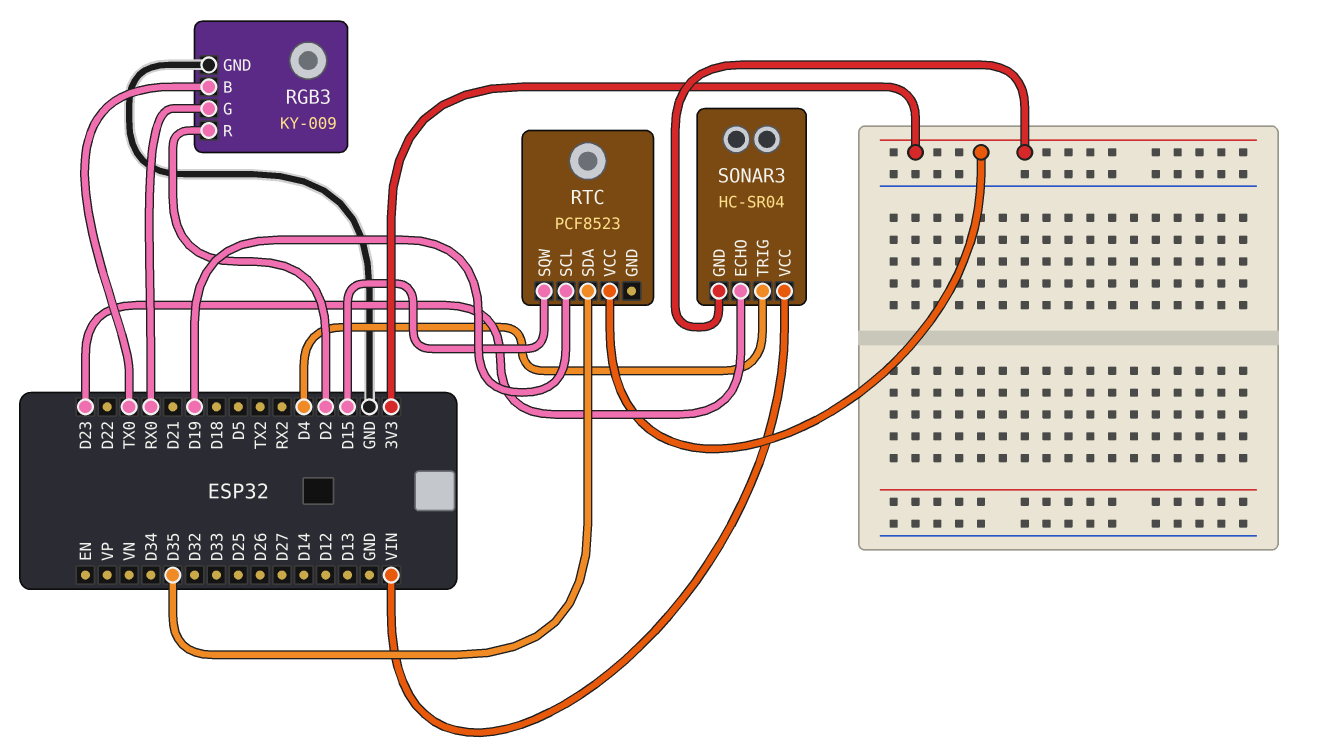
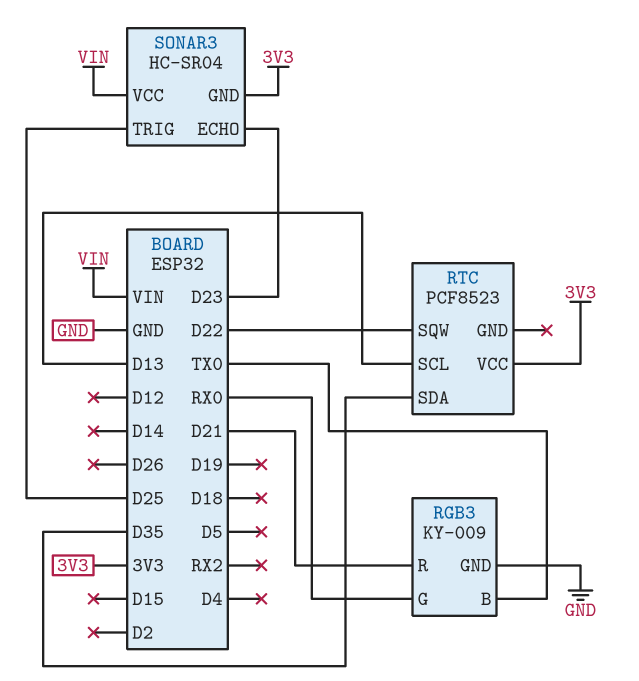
RGB3 pin R: D2 -> D21
RTC pin SCL: D19 -> D13
RTC pin SQW: D15 -> D22
SONAR3 pin TRIG: D4 -> D25

